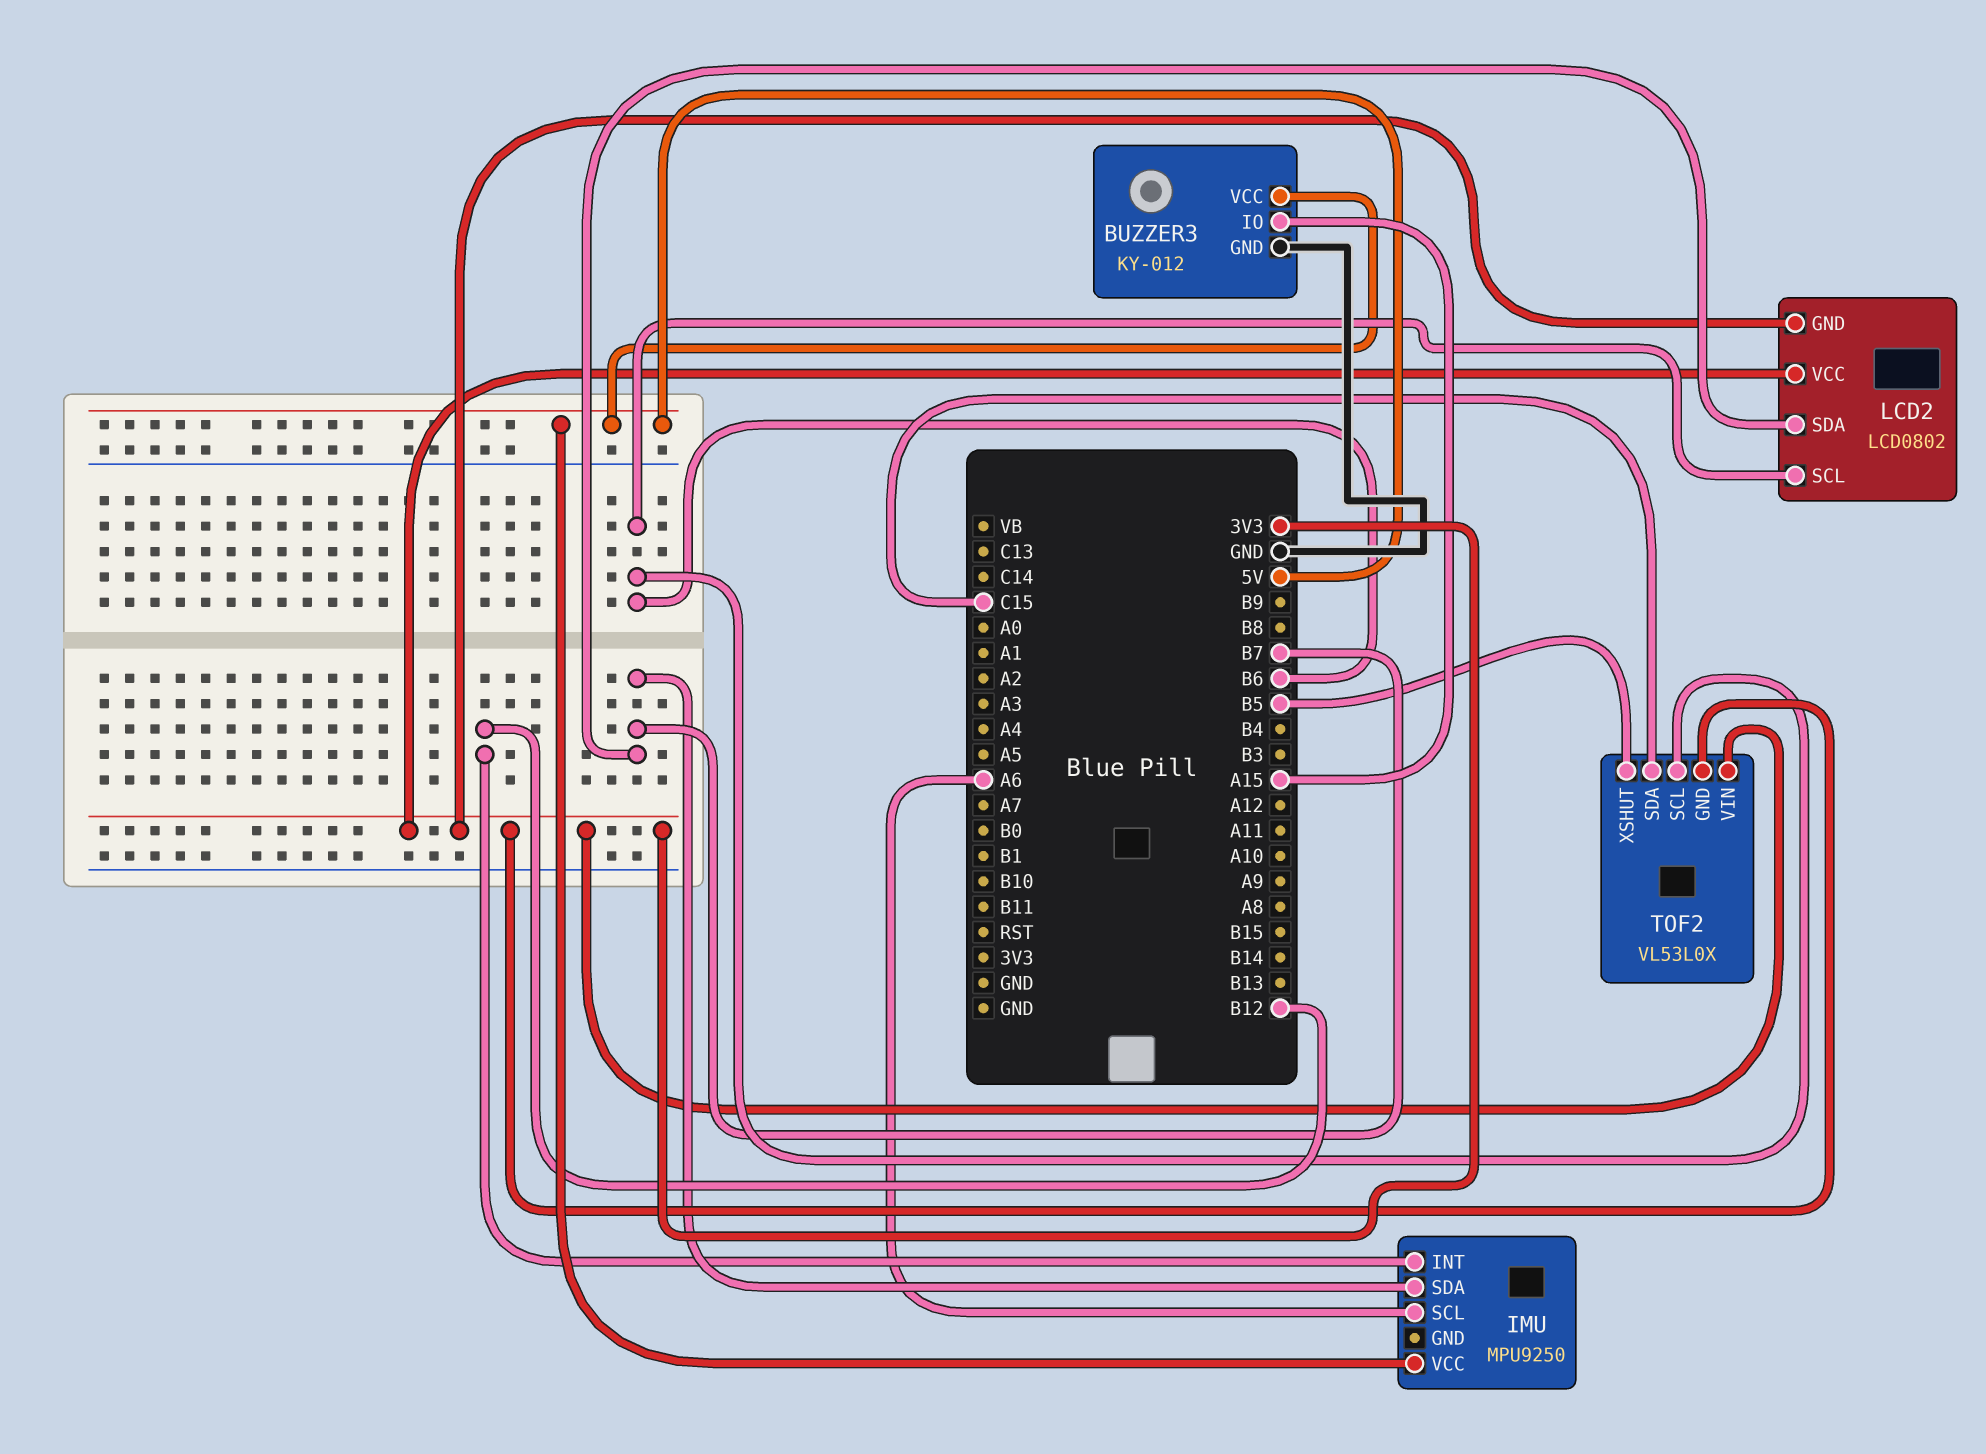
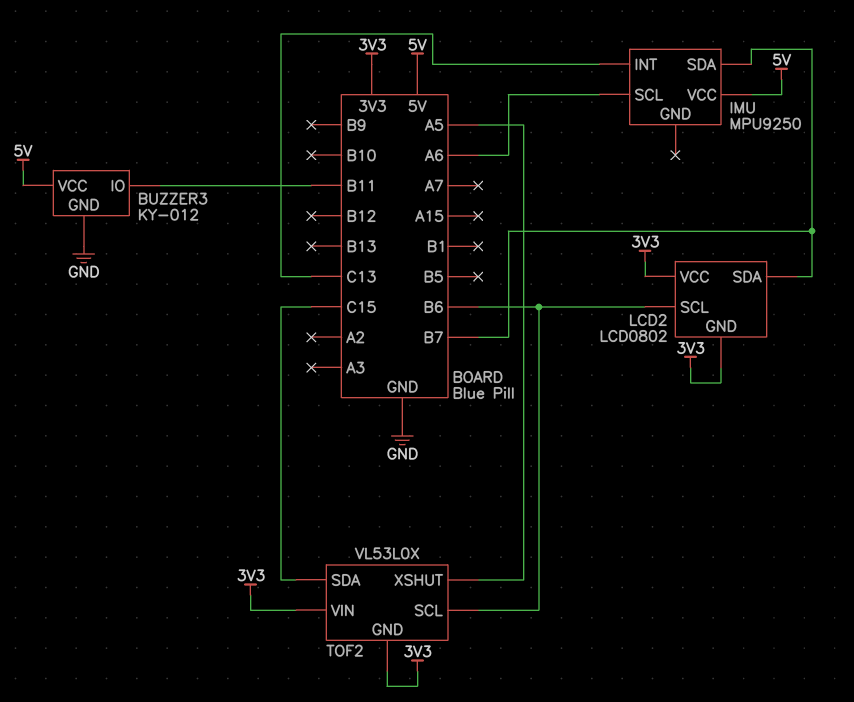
BUZZER3 pin IO: A15 -> B11
IMU pin INT: B12 -> C13
TOF2 pin XSHUT: B5 -> A5

